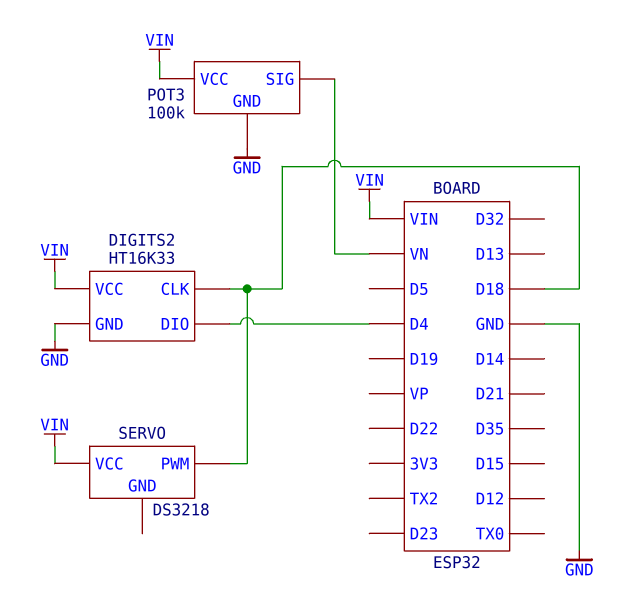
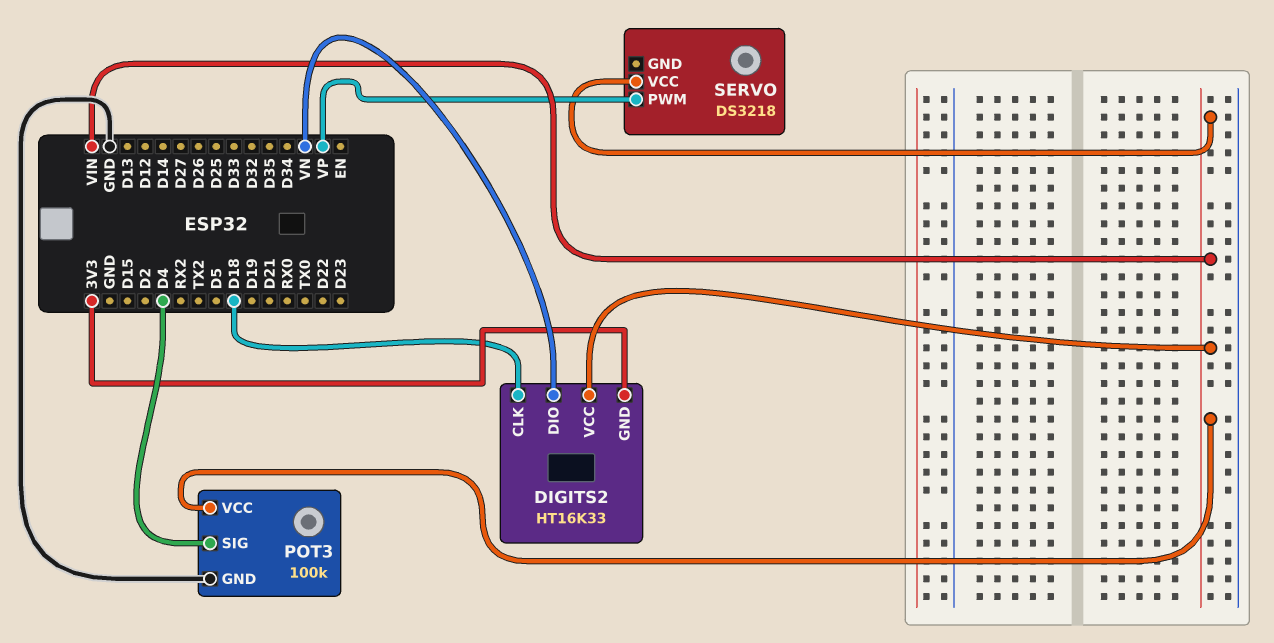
DIGITS2 pin DIO: D4 -> VN
DIGITS2 pin GND: GND -> 3V3
POT3 pin SIG: VN -> D4
SERVO pin PWM: D18 -> VP

